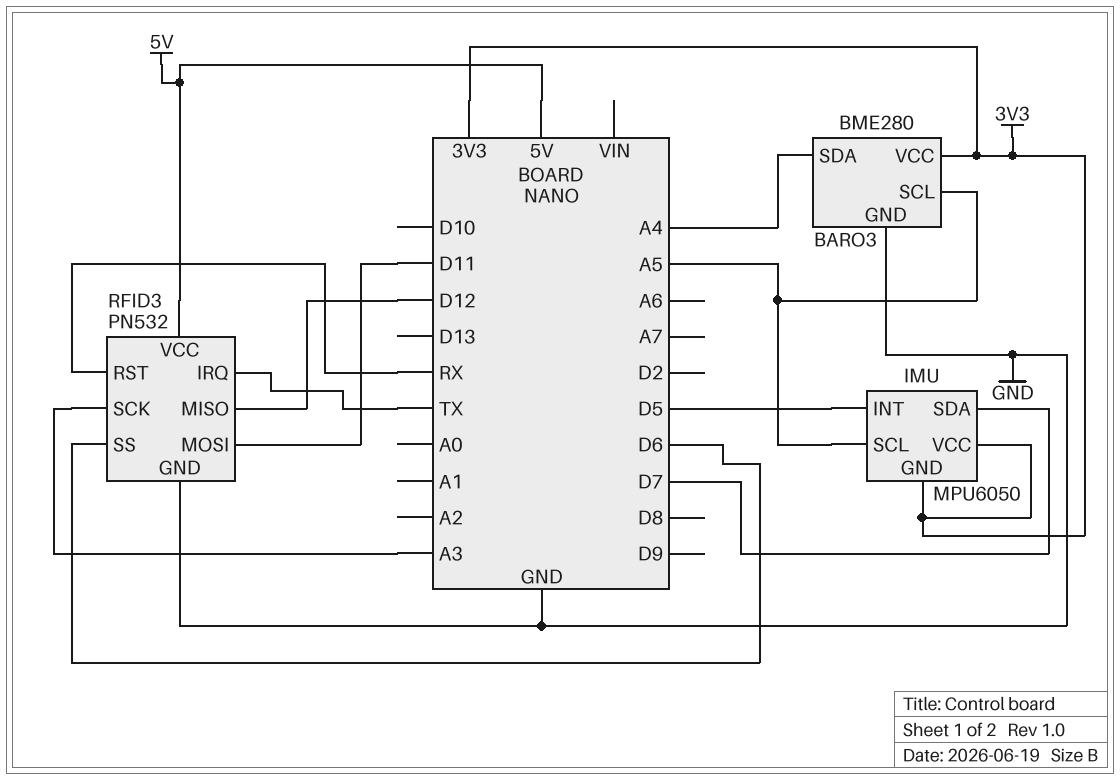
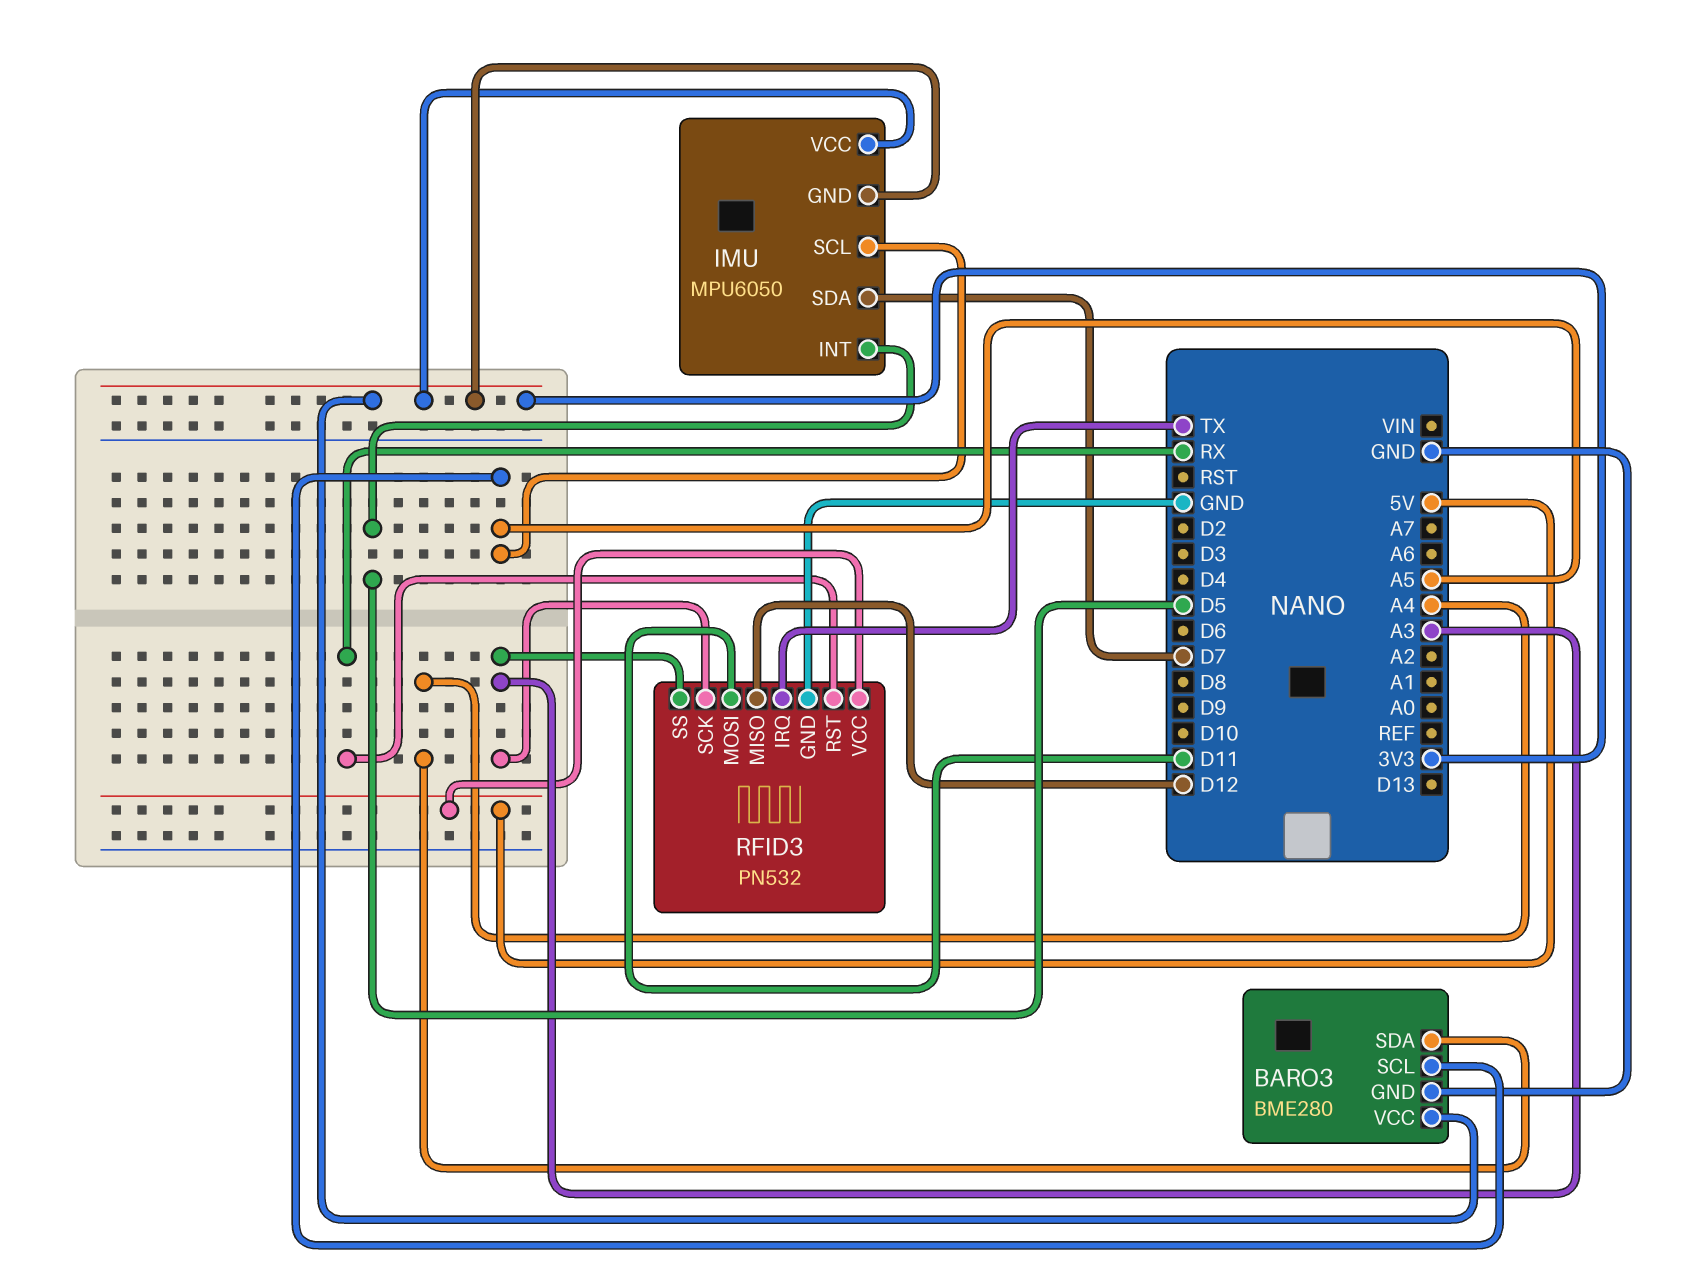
RFID3 pin SS: D6 -> A3

